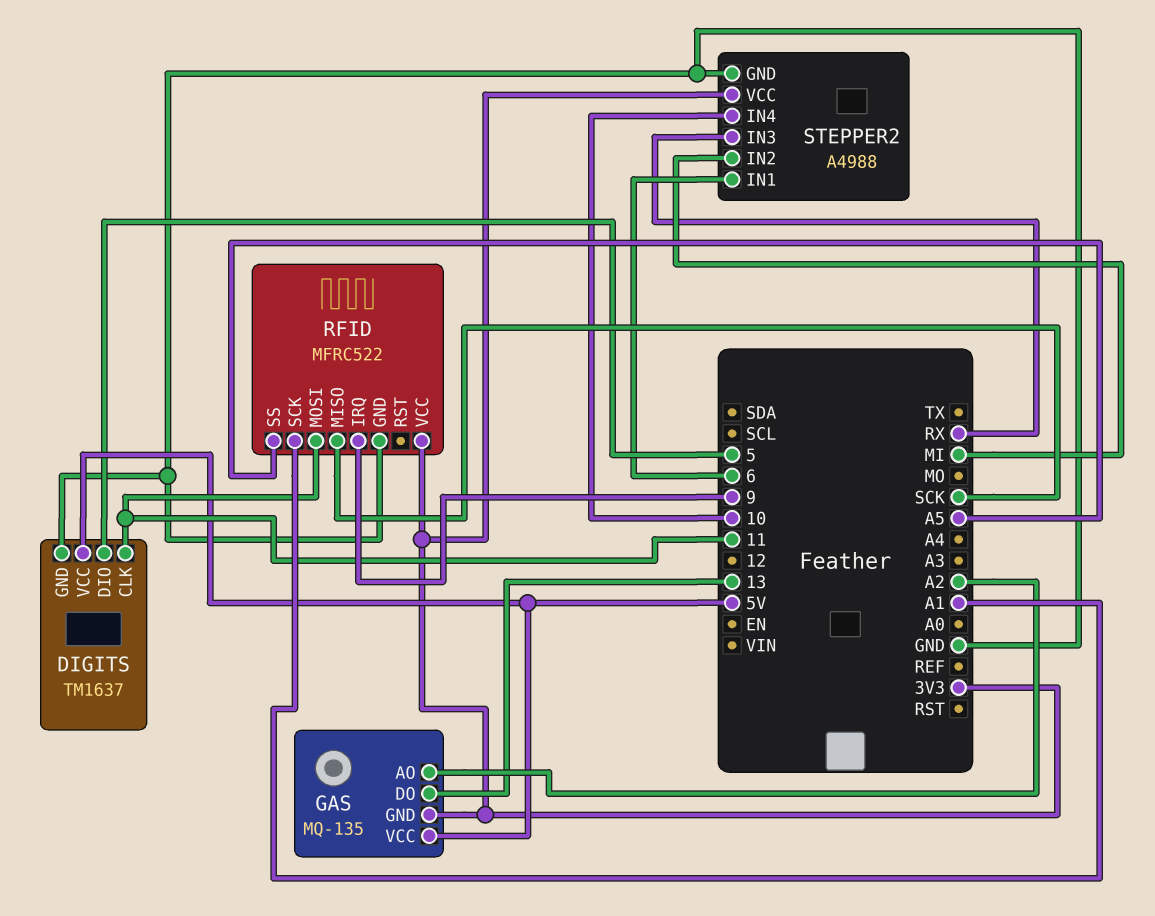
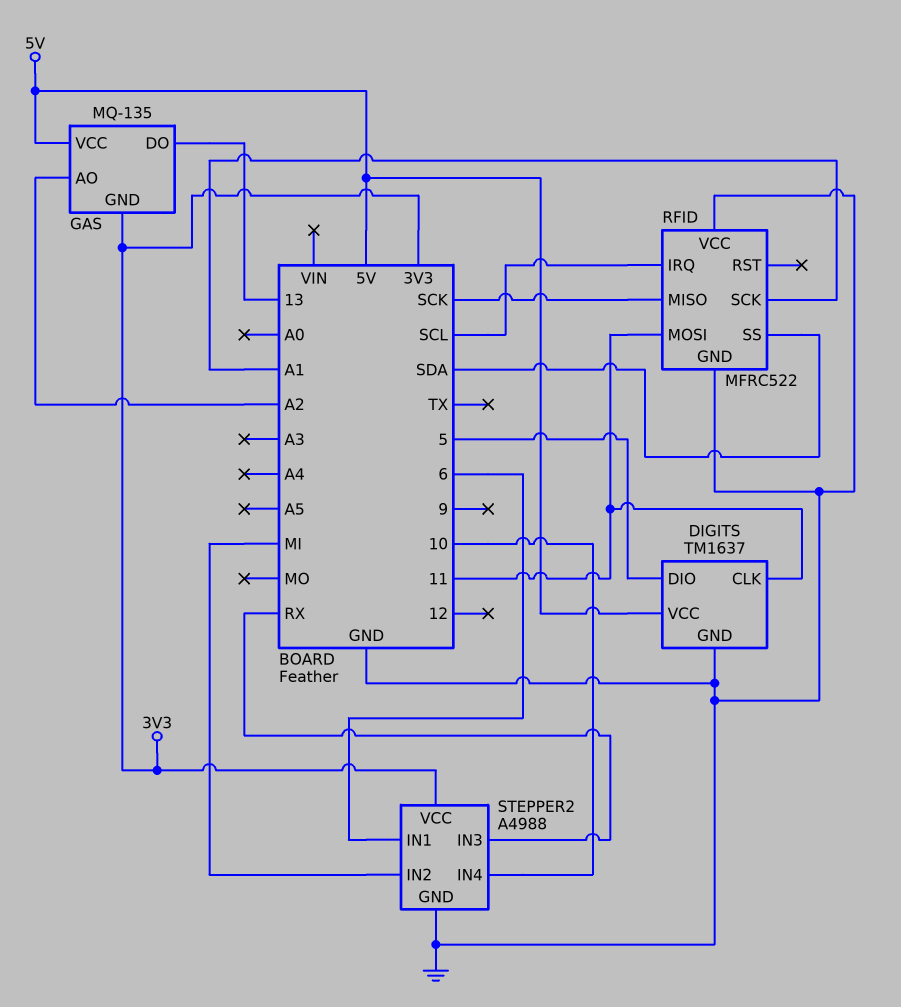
RFID pin IRQ: 9 -> SCL
RFID pin SS: A5 -> SDA
RFID pin VCC: 3V3 -> GND

